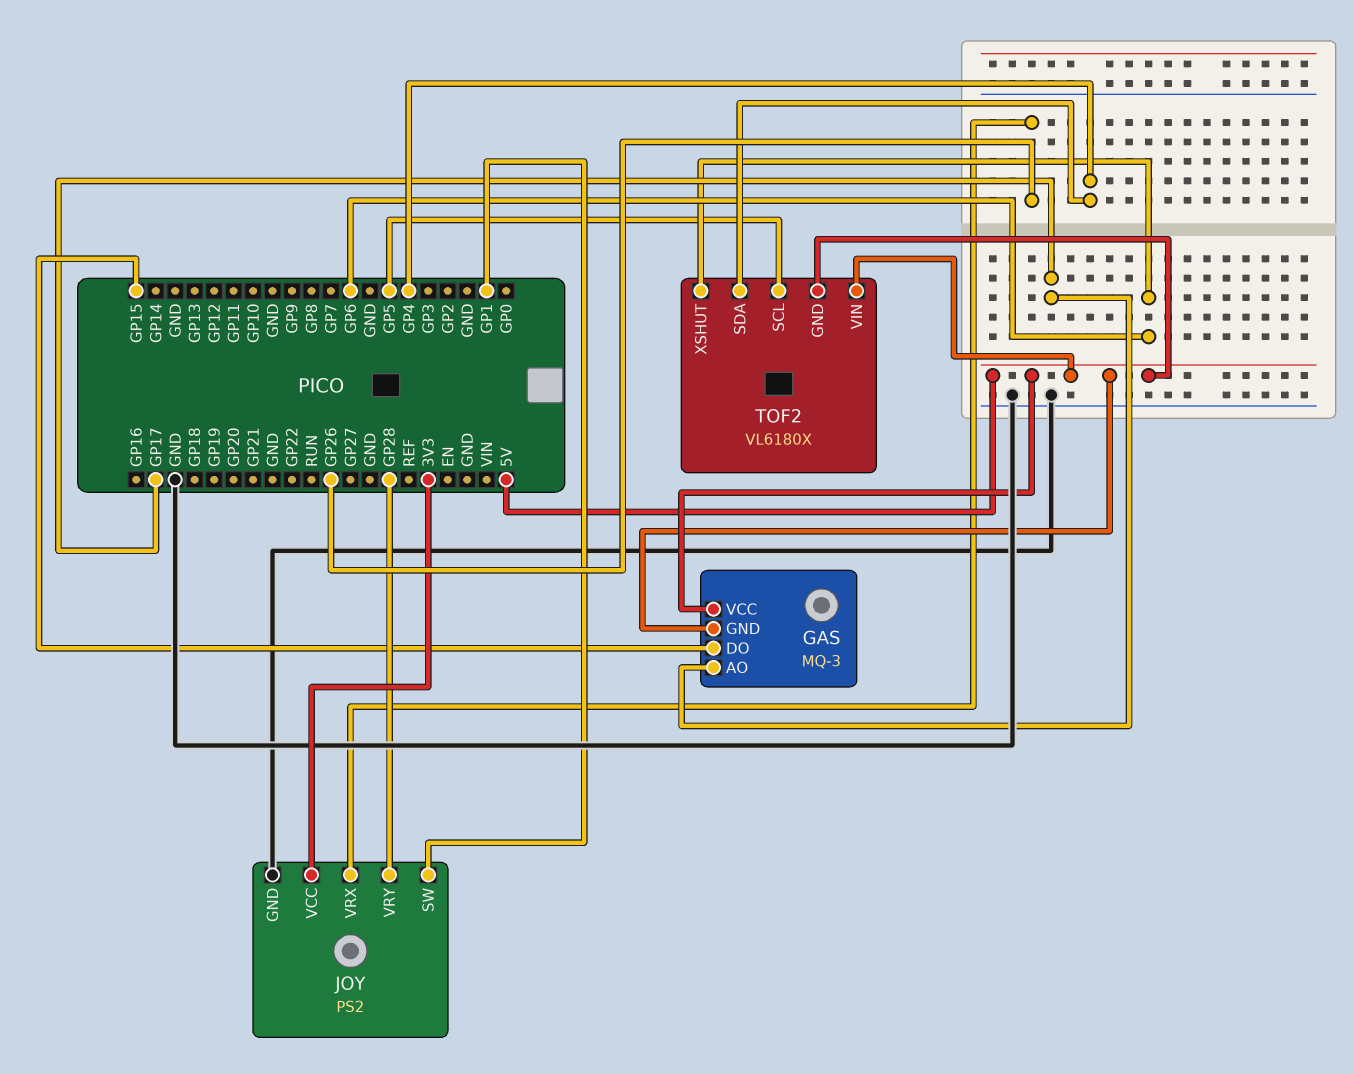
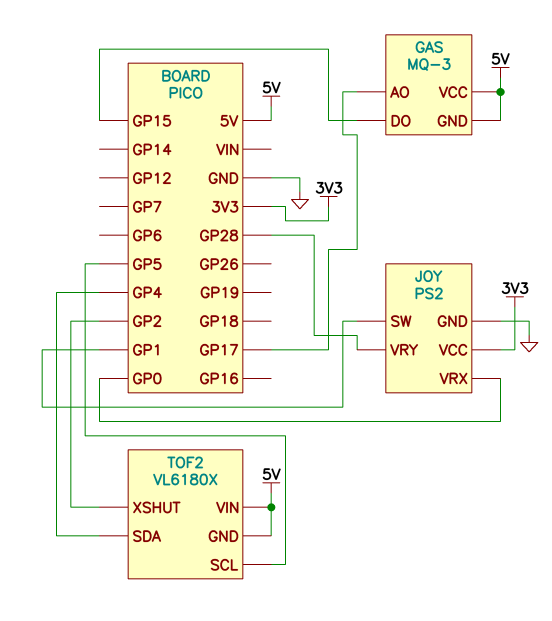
JOY pin VRX: GP26 -> GP0
TOF2 pin XSHUT: GP6 -> GP2

